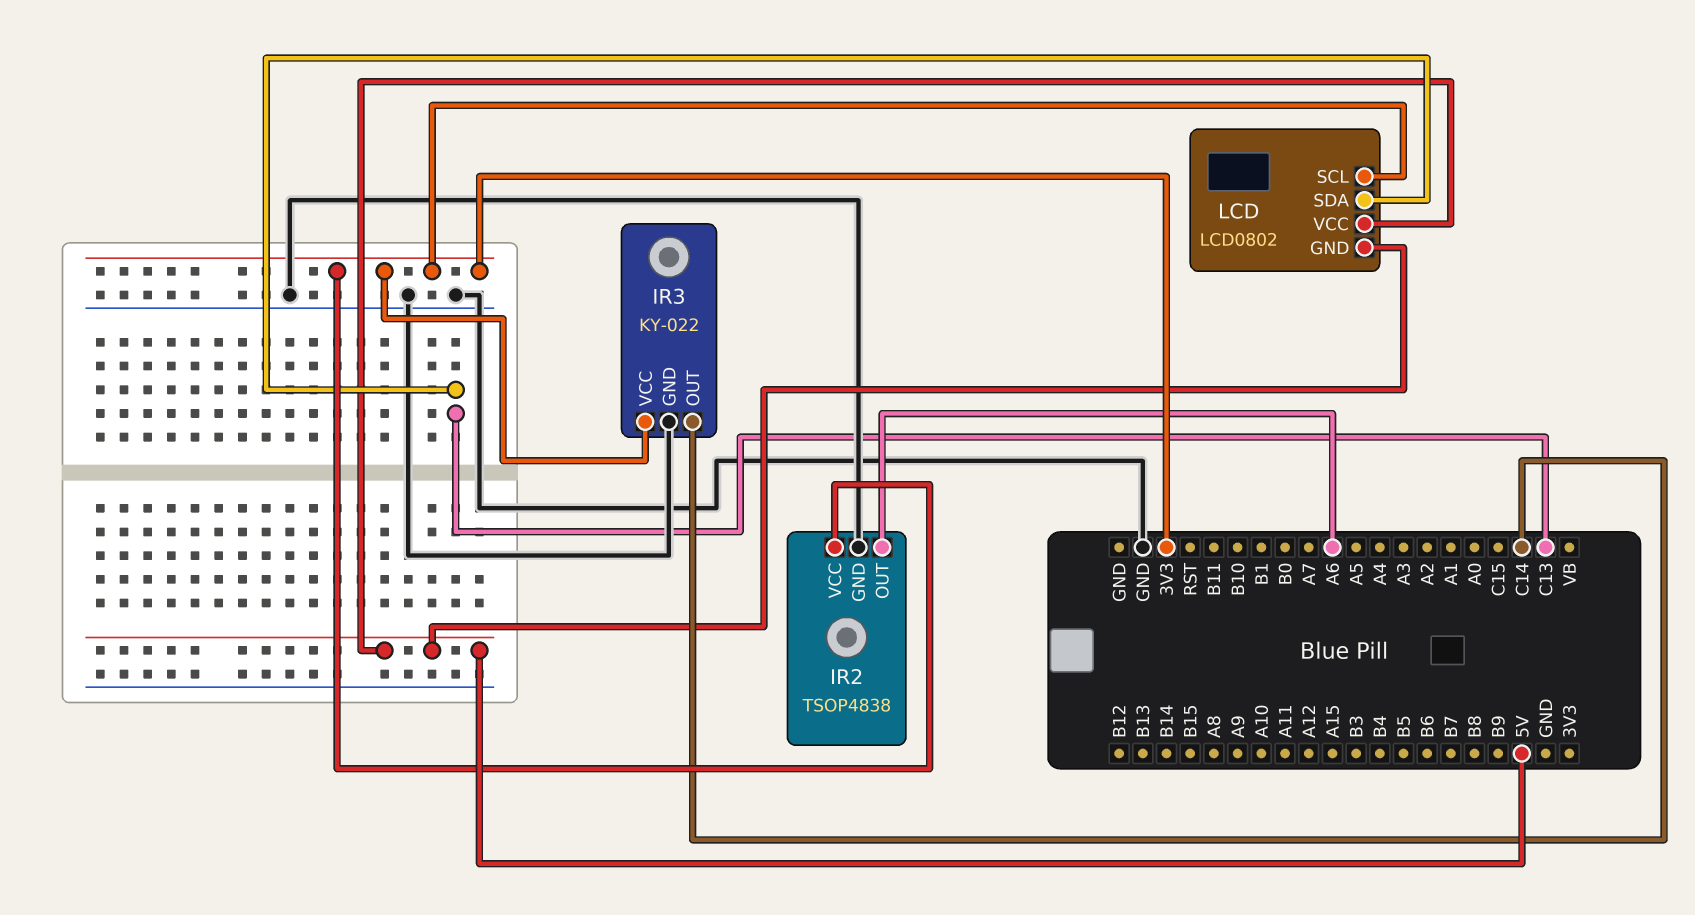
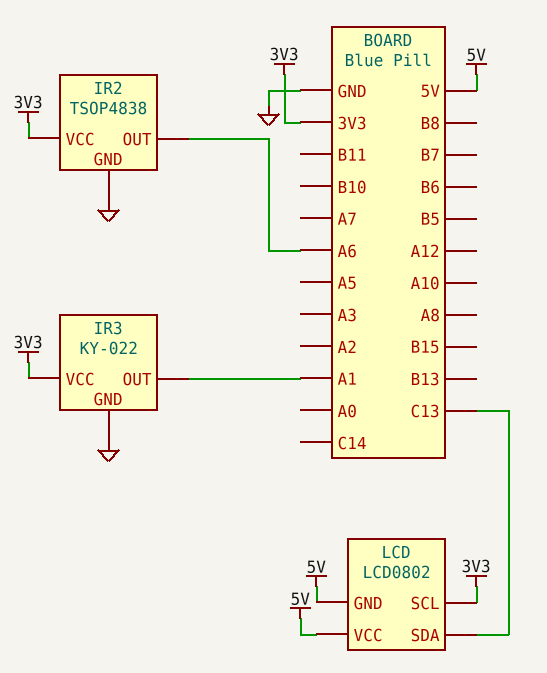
IR3 pin OUT: C14 -> A1

